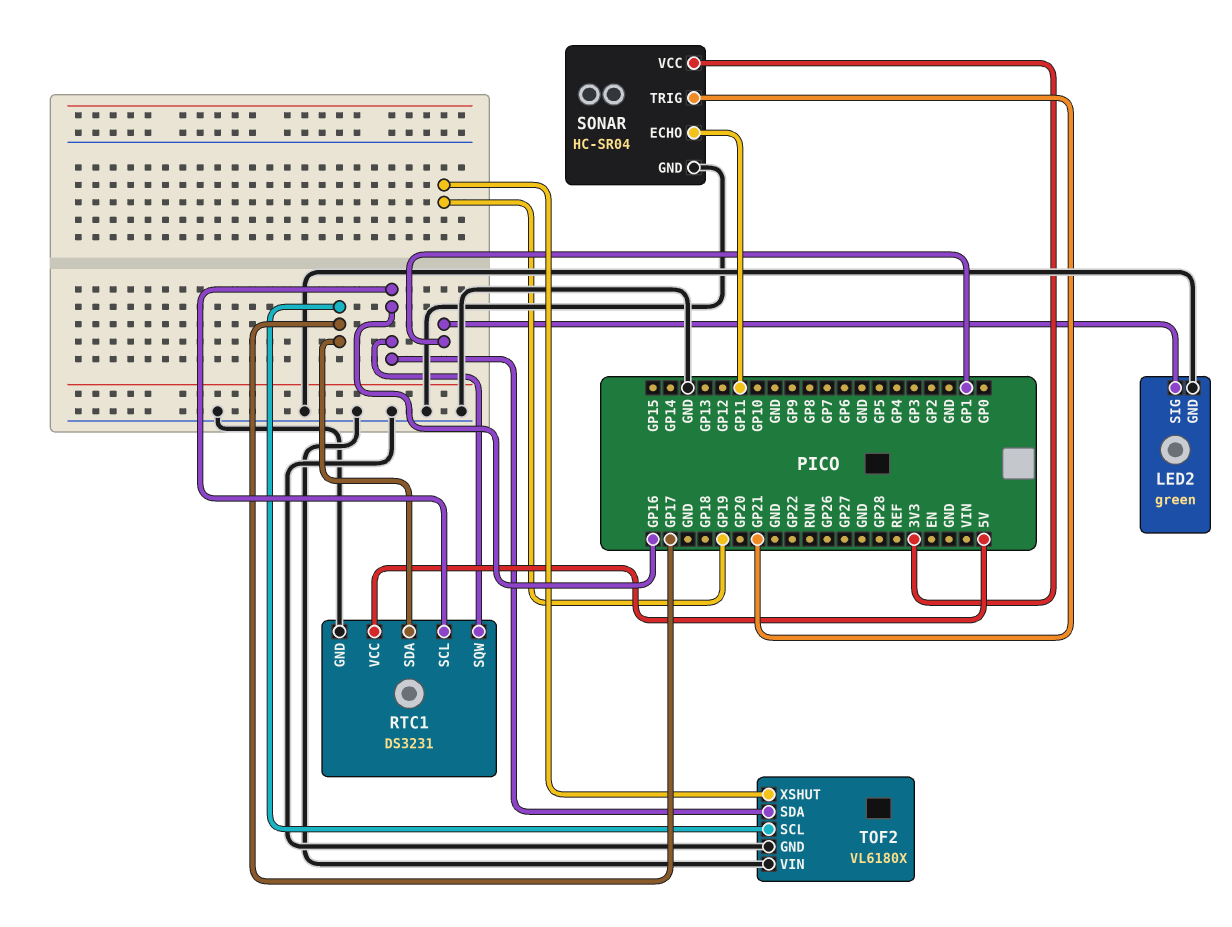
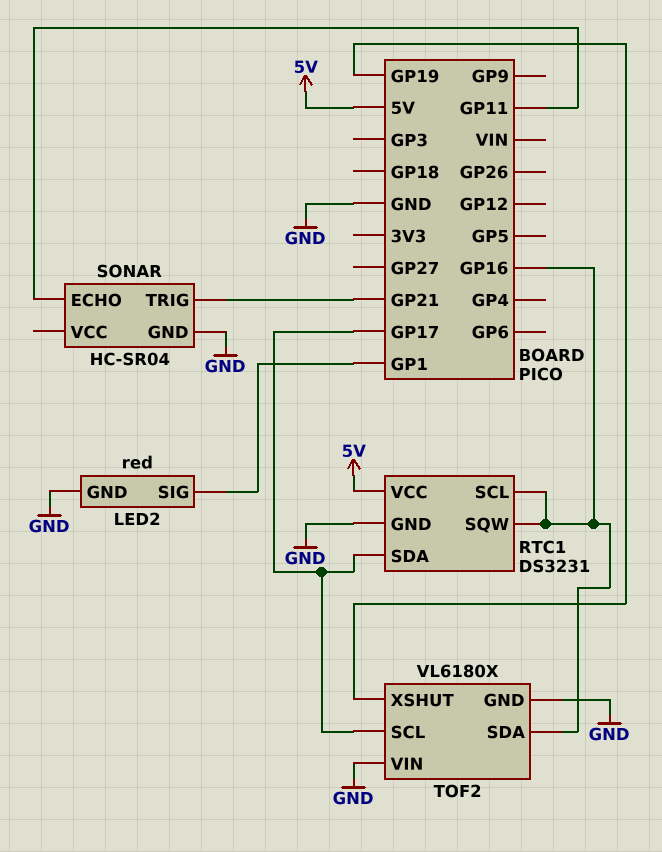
LED2: green -> red
SONAR pin VCC: 3V3 -> none

